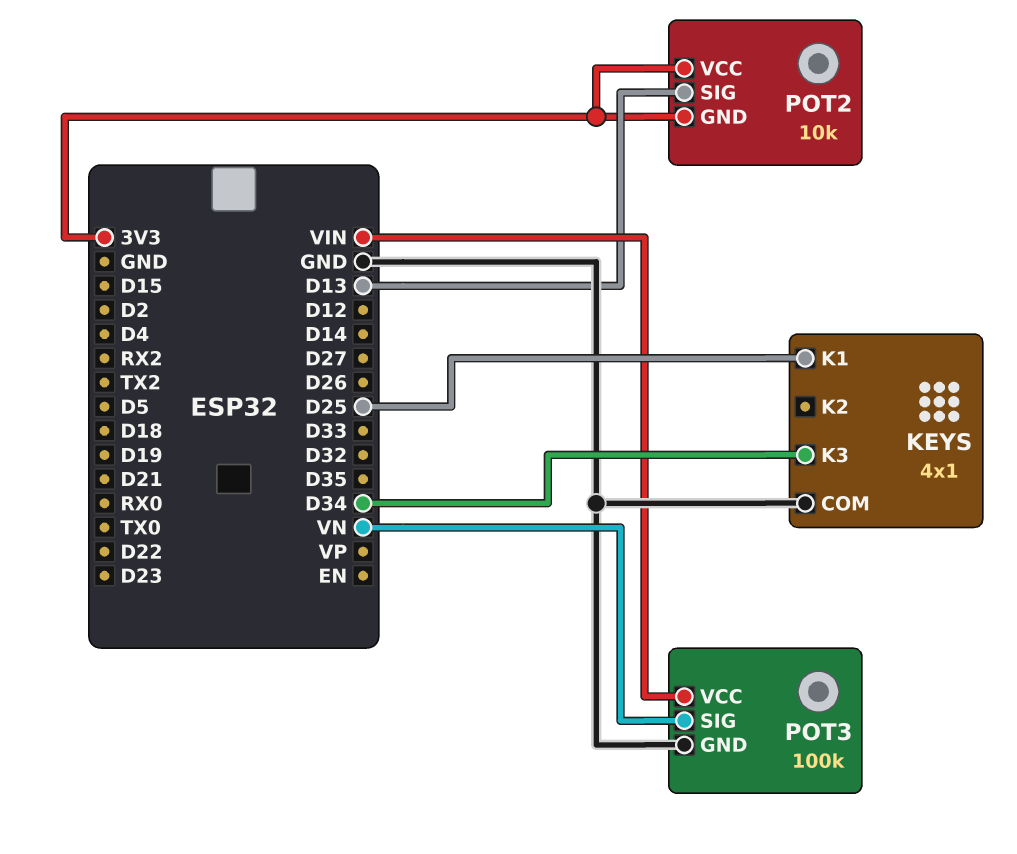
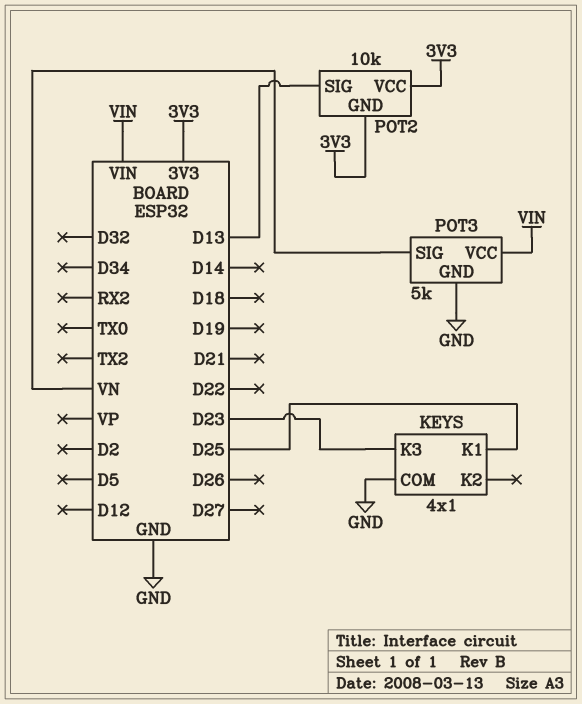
KEYS pin K3: D34 -> D23
POT3: 100k -> 5k

